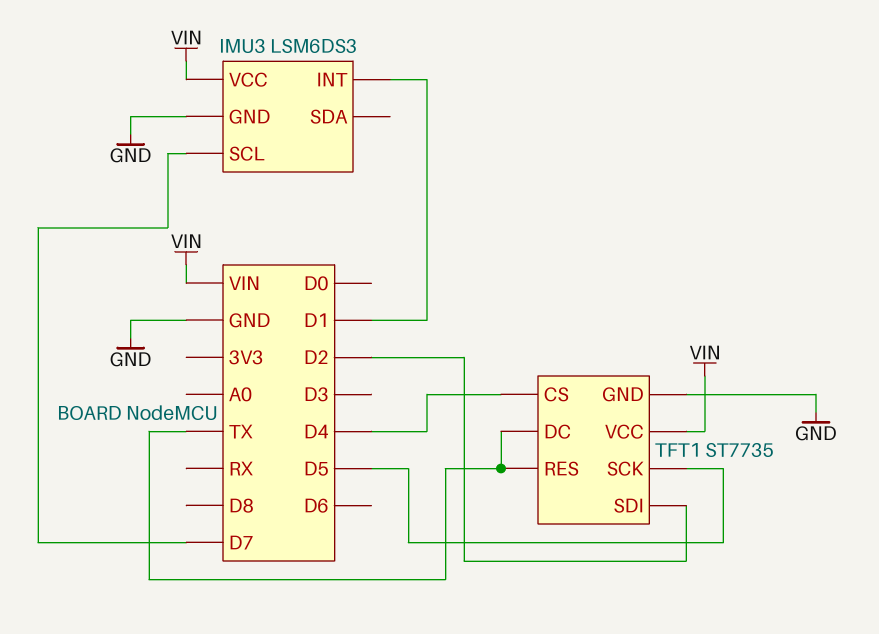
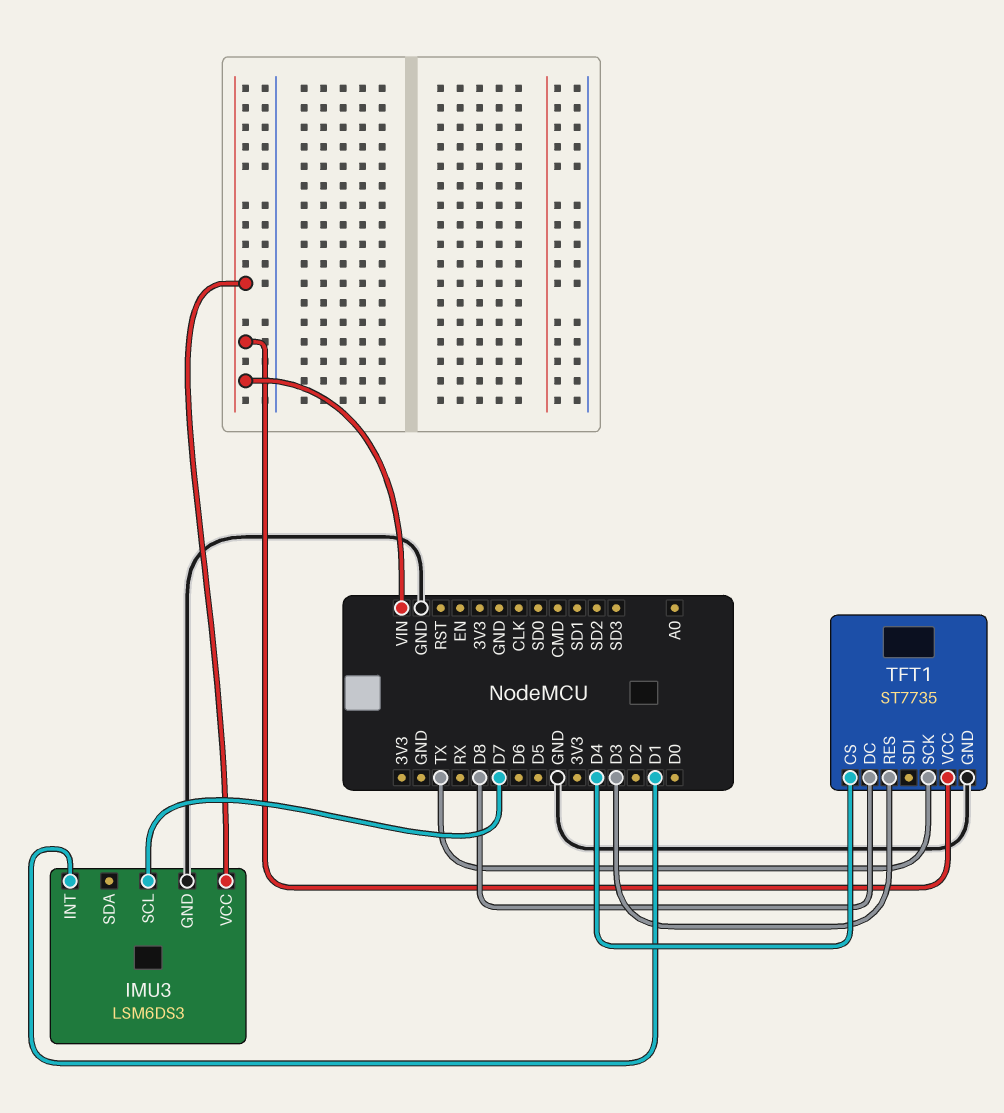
TFT1 pin DC: TX -> D8
TFT1 pin RES: TX -> D3
TFT1 pin SCK: D5 -> TX
TFT1 pin SDI: D2 -> none

